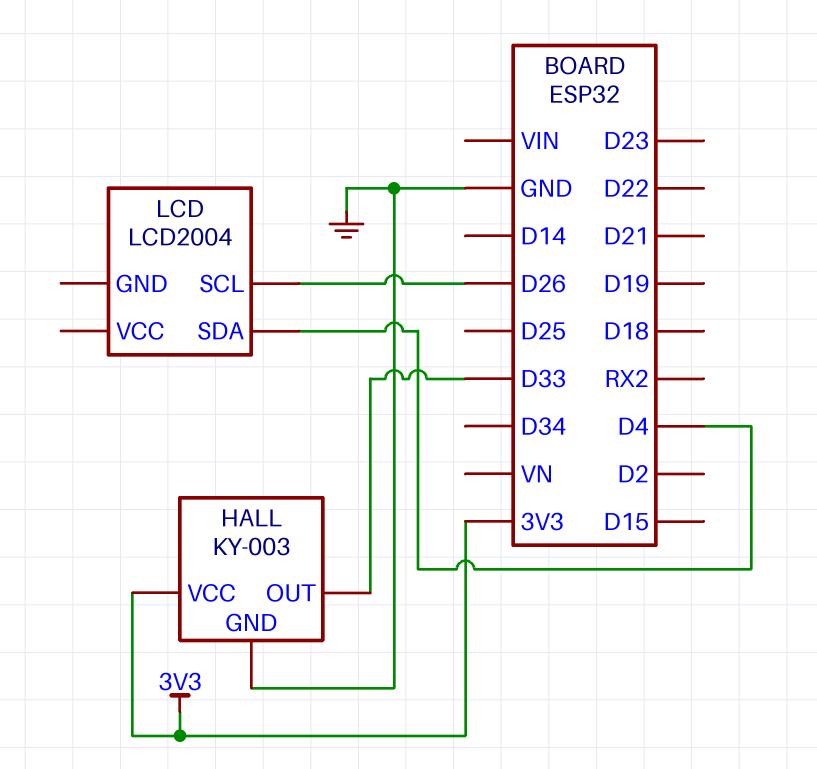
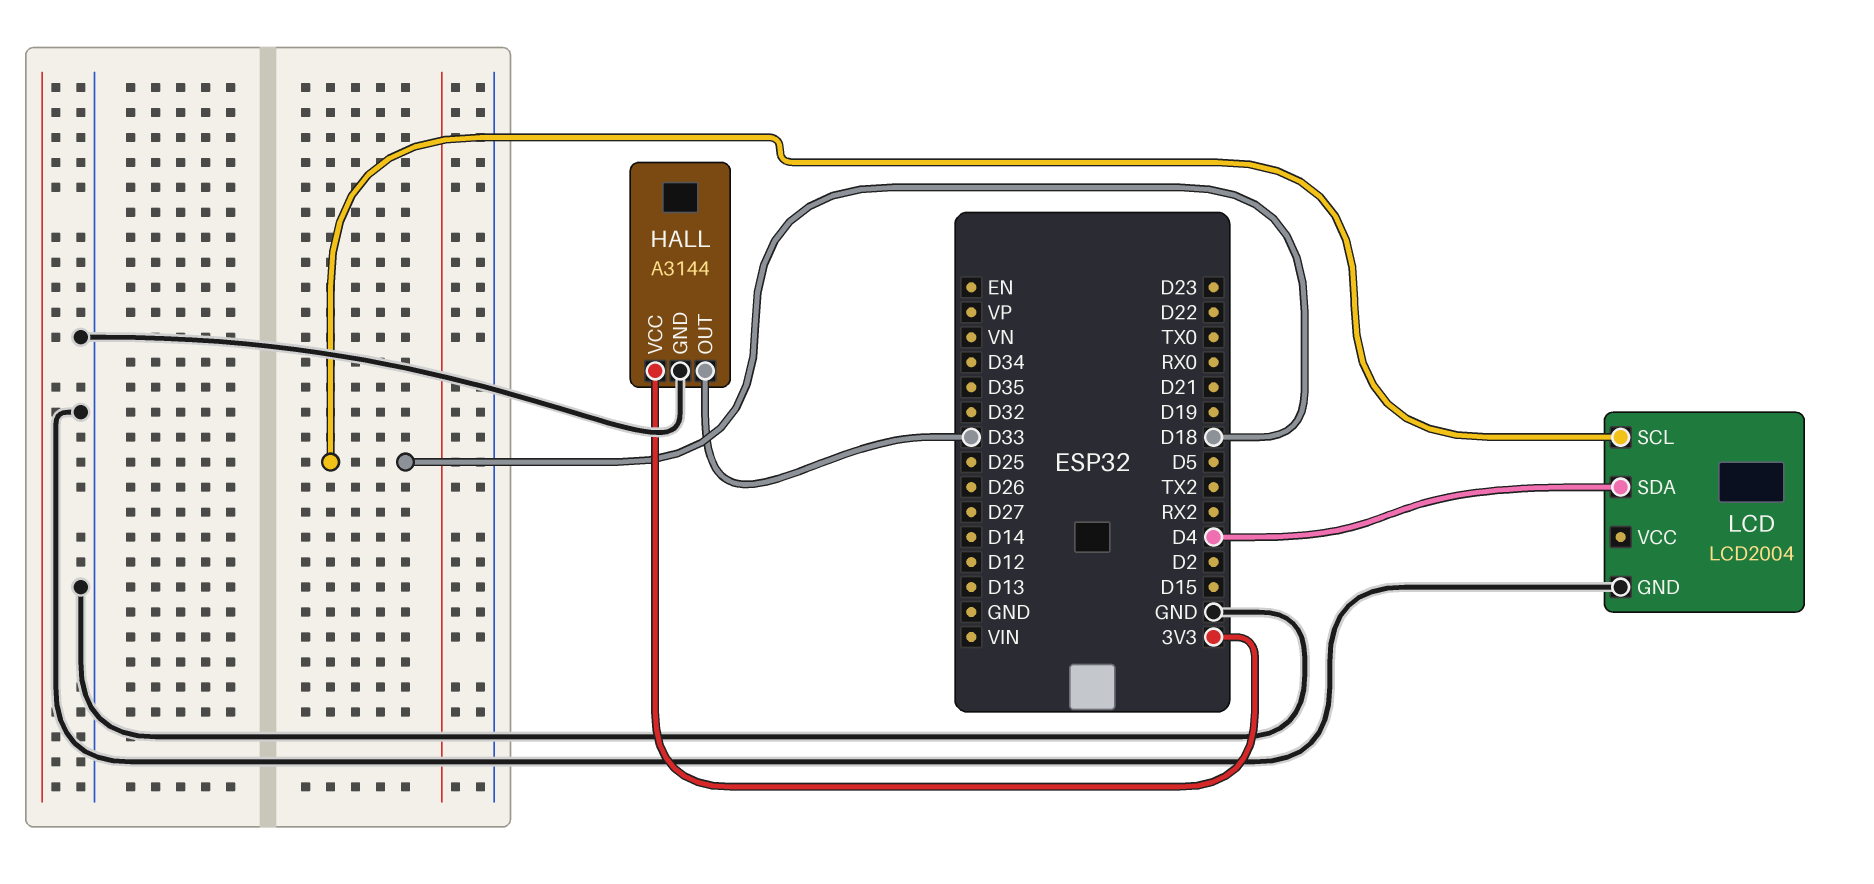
HALL: KY-003 -> A3144
LCD pin GND: none -> GND
LCD pin SCL: D26 -> D18

